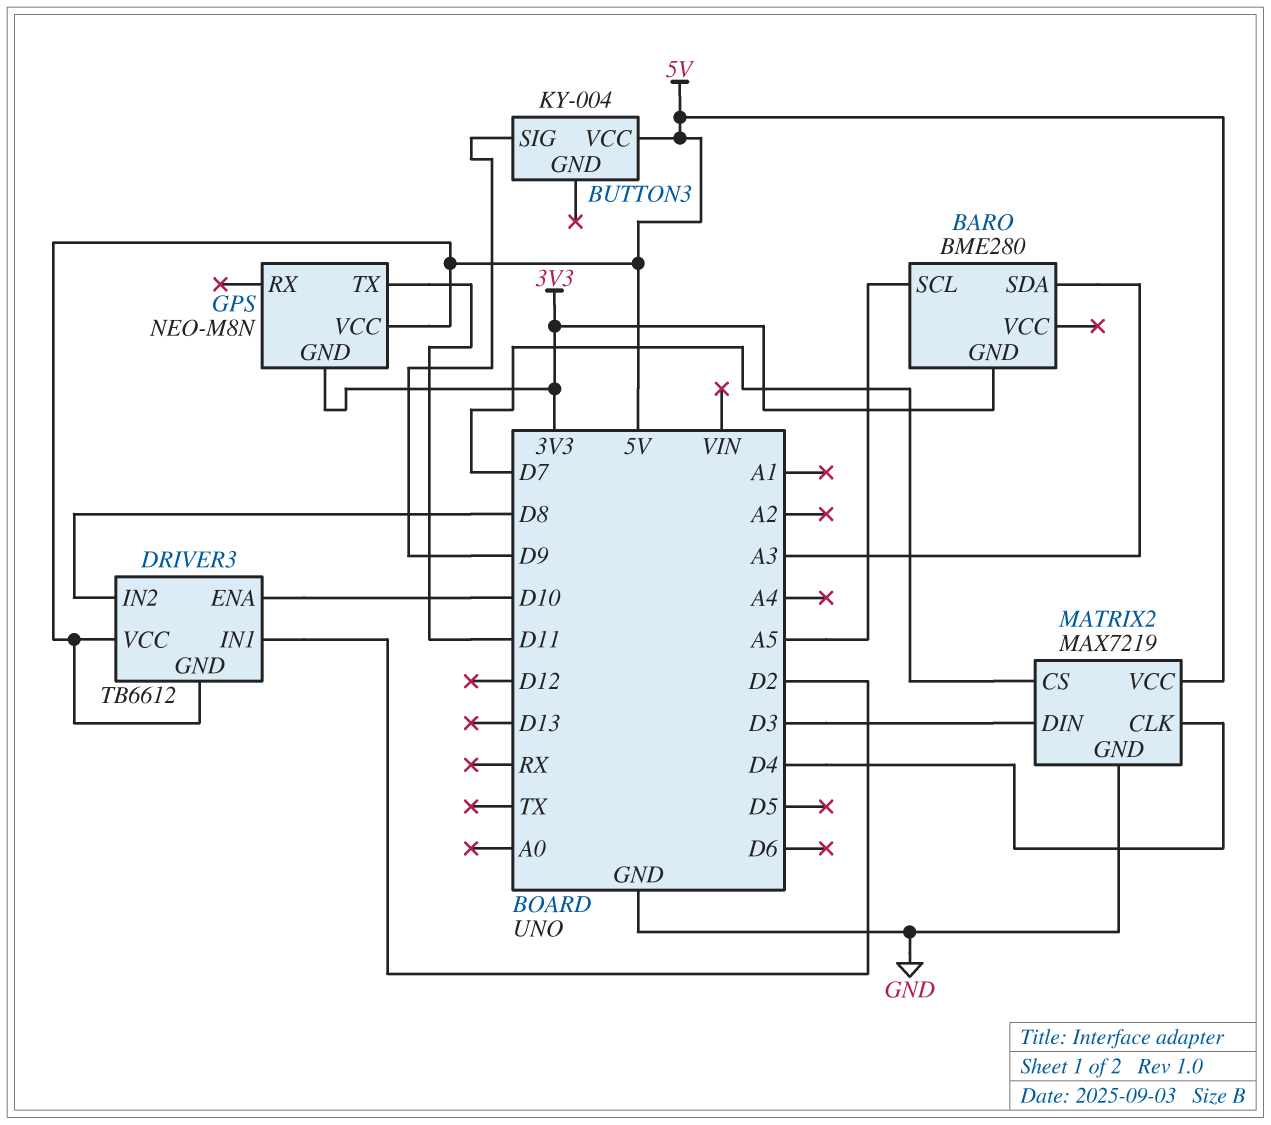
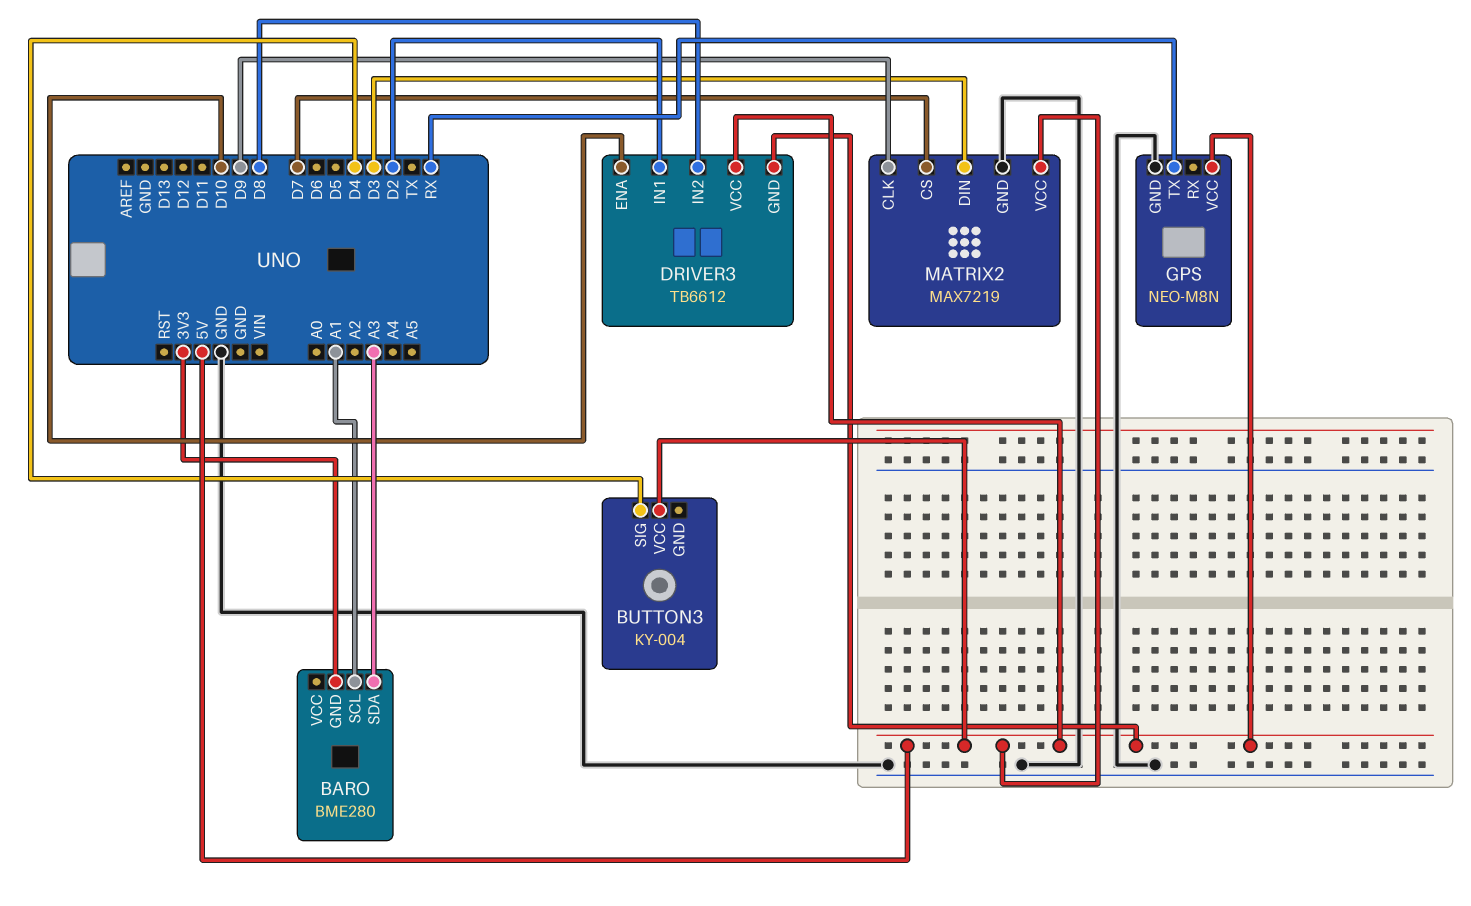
BARO pin SCL: A5 -> A1
BUTTON3 pin SIG: D9 -> D4
GPS pin GND: 3V3 -> GND
GPS pin TX: D11 -> RX
MATRIX2 pin CLK: D4 -> D9

